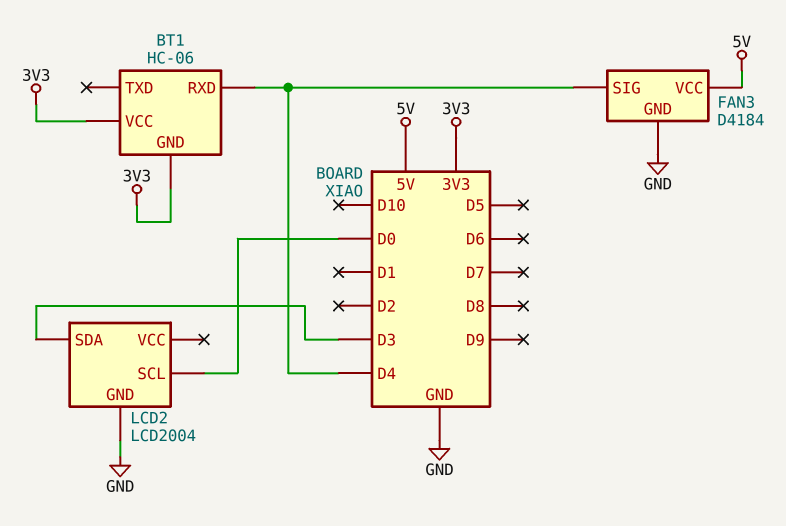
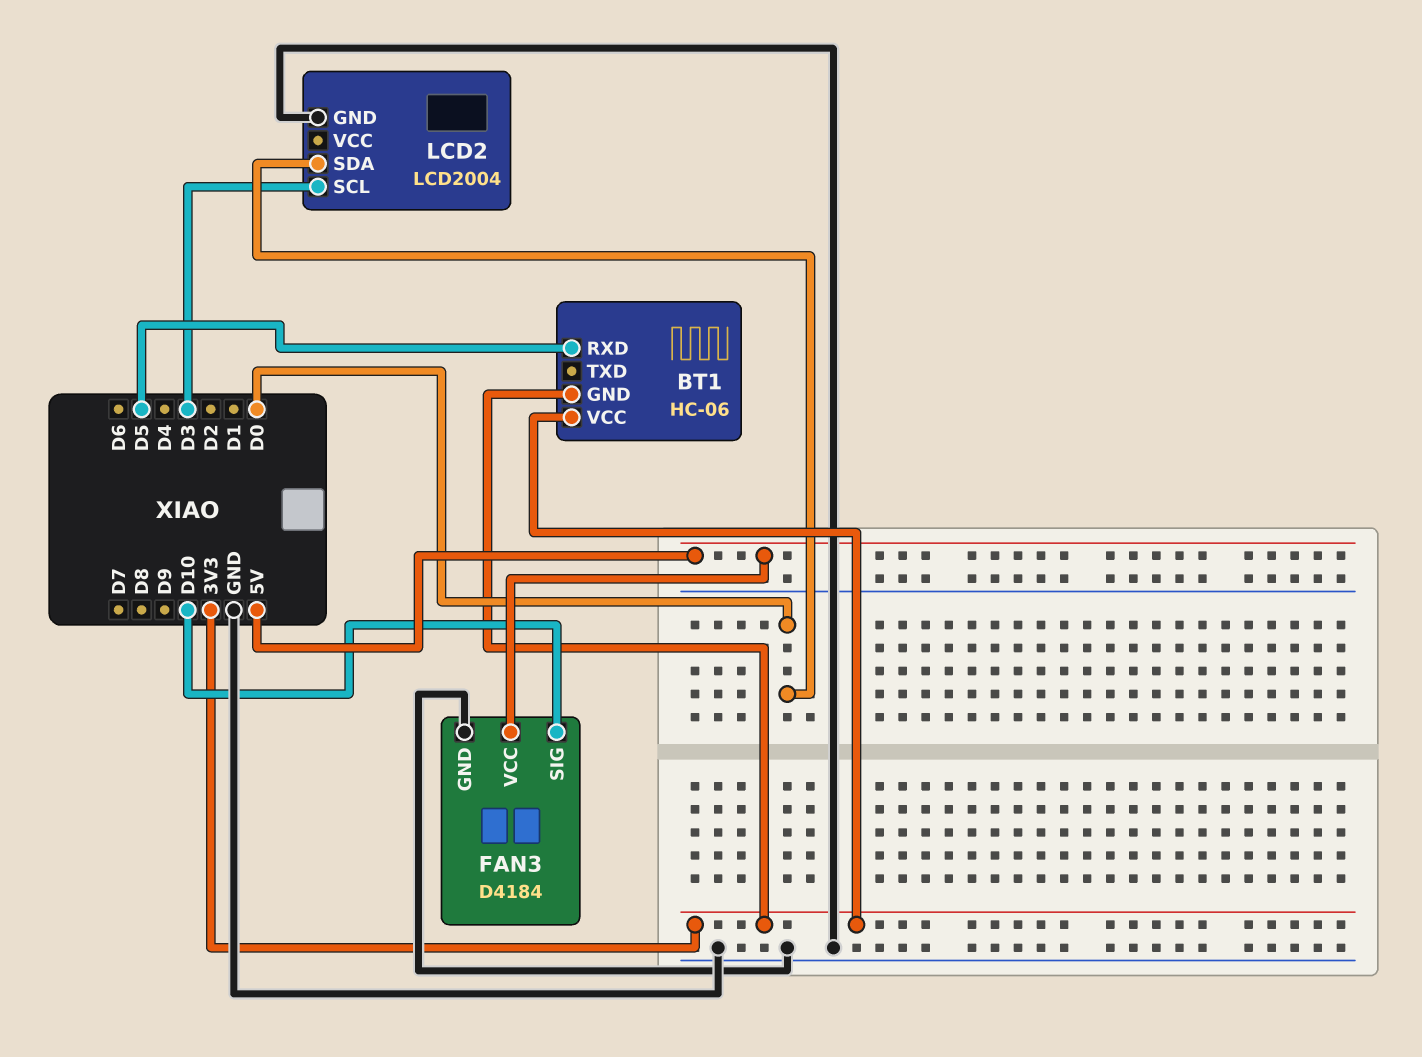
BT1 pin RXD: D4 -> D5
FAN3 pin SIG: D4 -> D10
LCD2 pin SCL: D0 -> D3
LCD2 pin SDA: D3 -> D0

